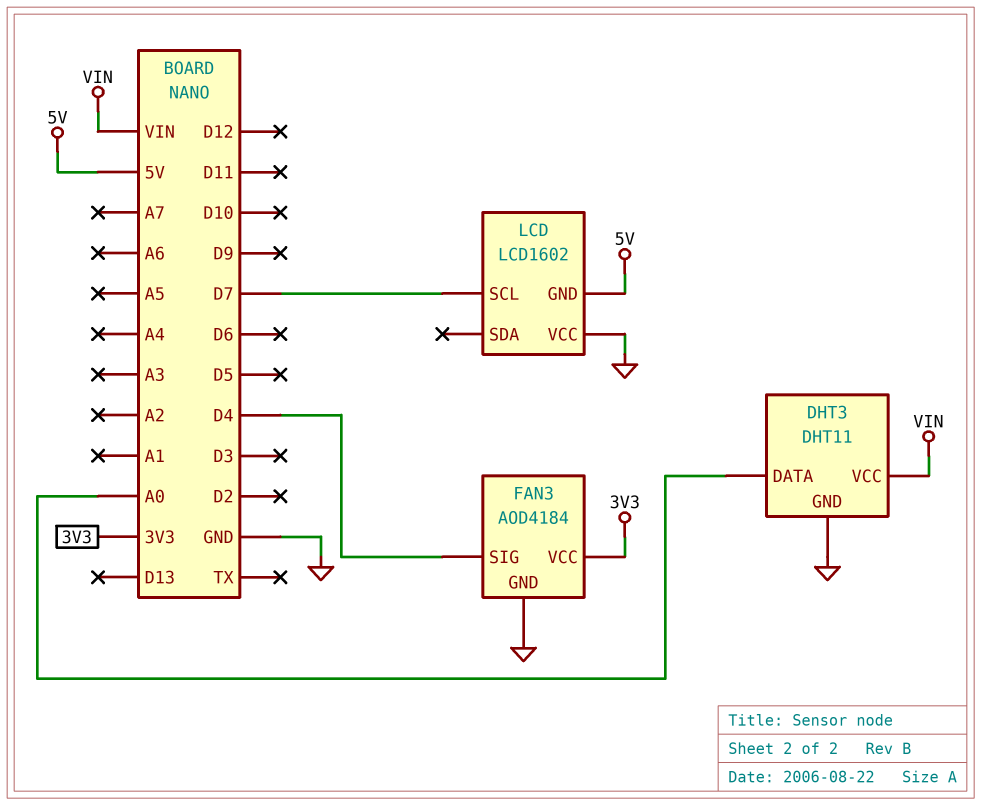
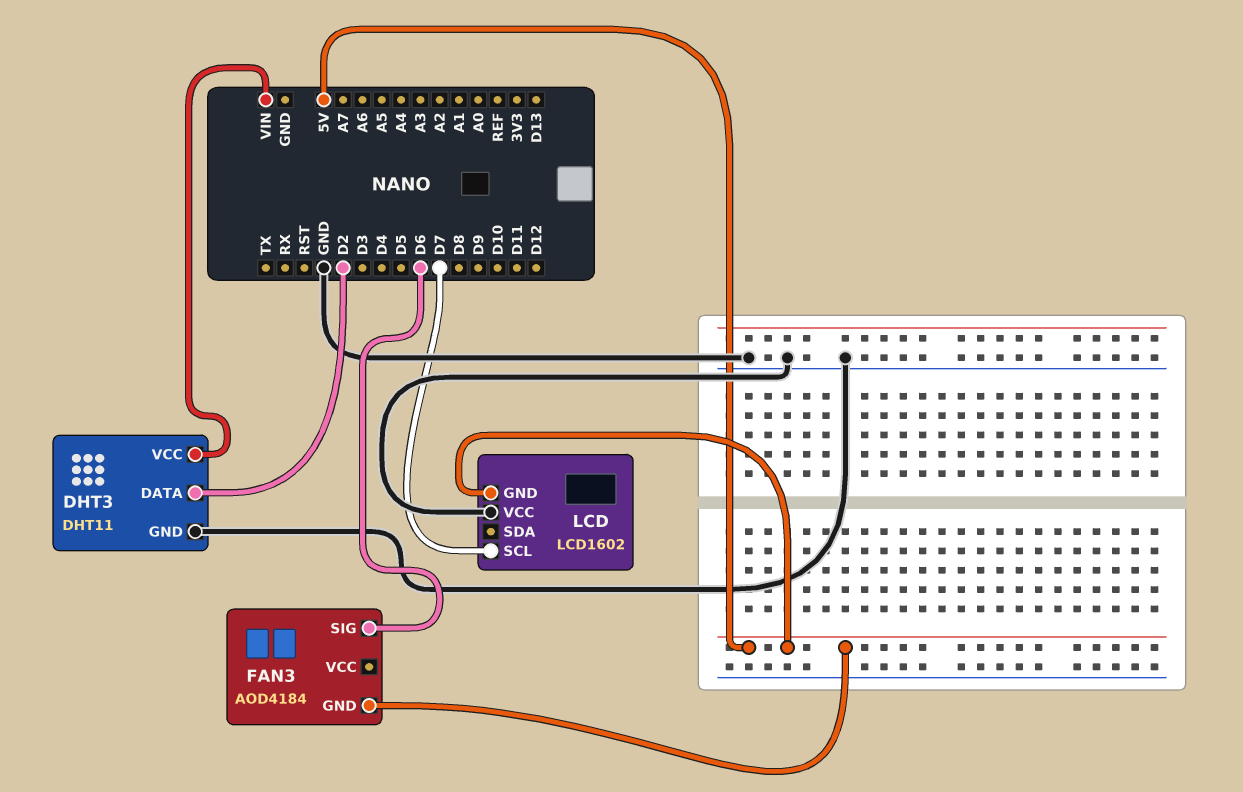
DHT3 pin DATA: A0 -> D2
FAN3 pin GND: GND -> 5V
FAN3 pin SIG: D4 -> D6
FAN3 pin VCC: 3V3 -> none

